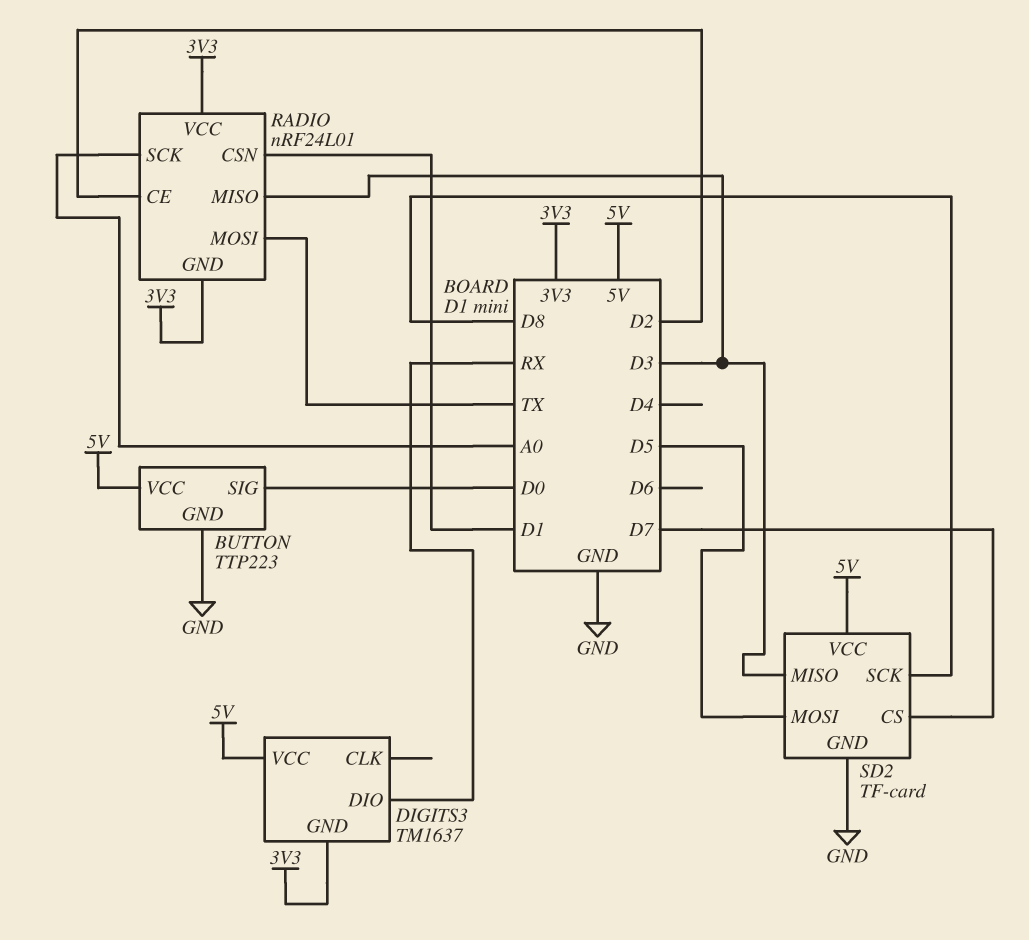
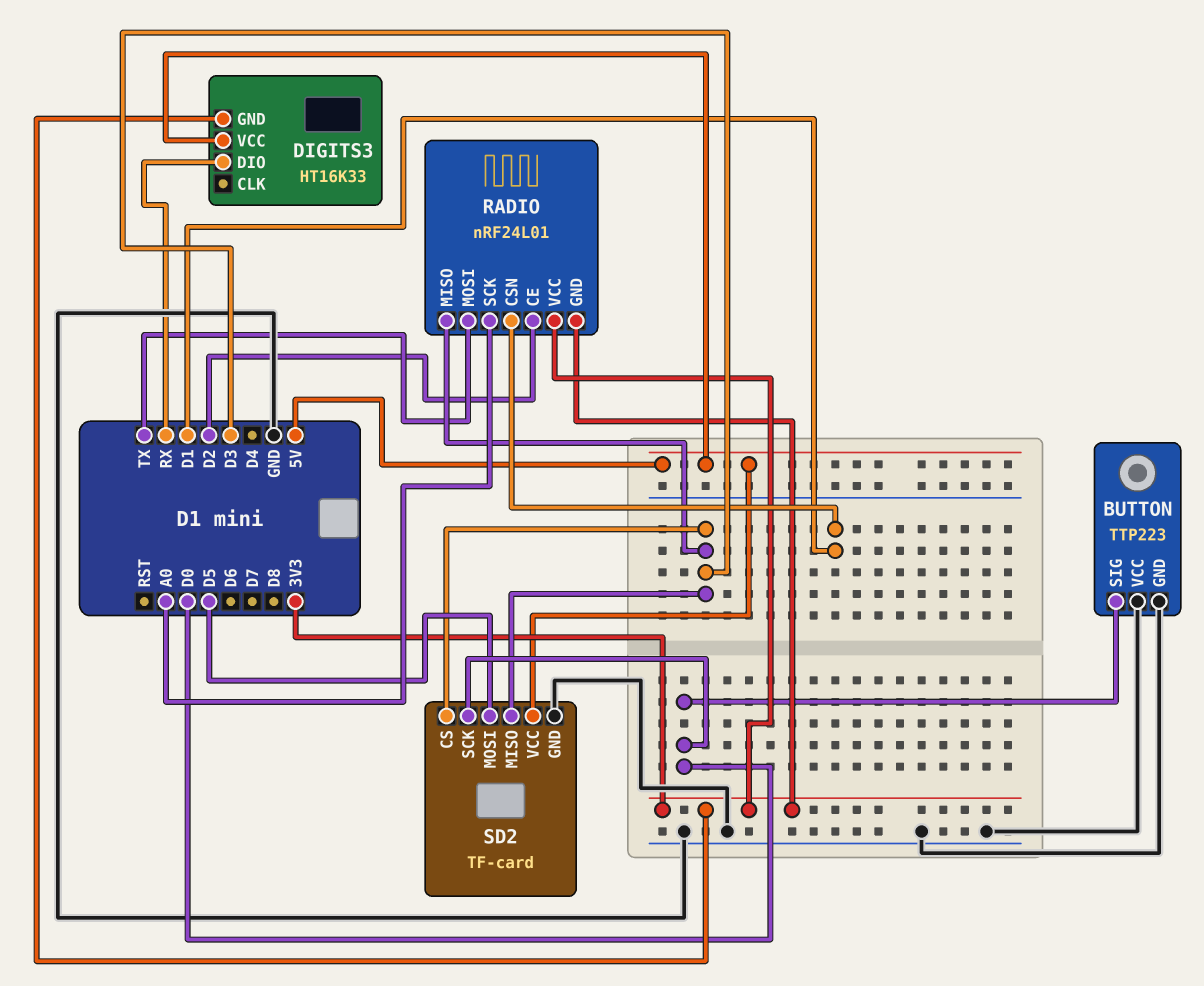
BUTTON pin VCC: 5V -> GND
DIGITS3: TM1637 -> HT16K33
SD2 pin CS: D7 -> D3
SD2 pin SCK: D8 -> D0

